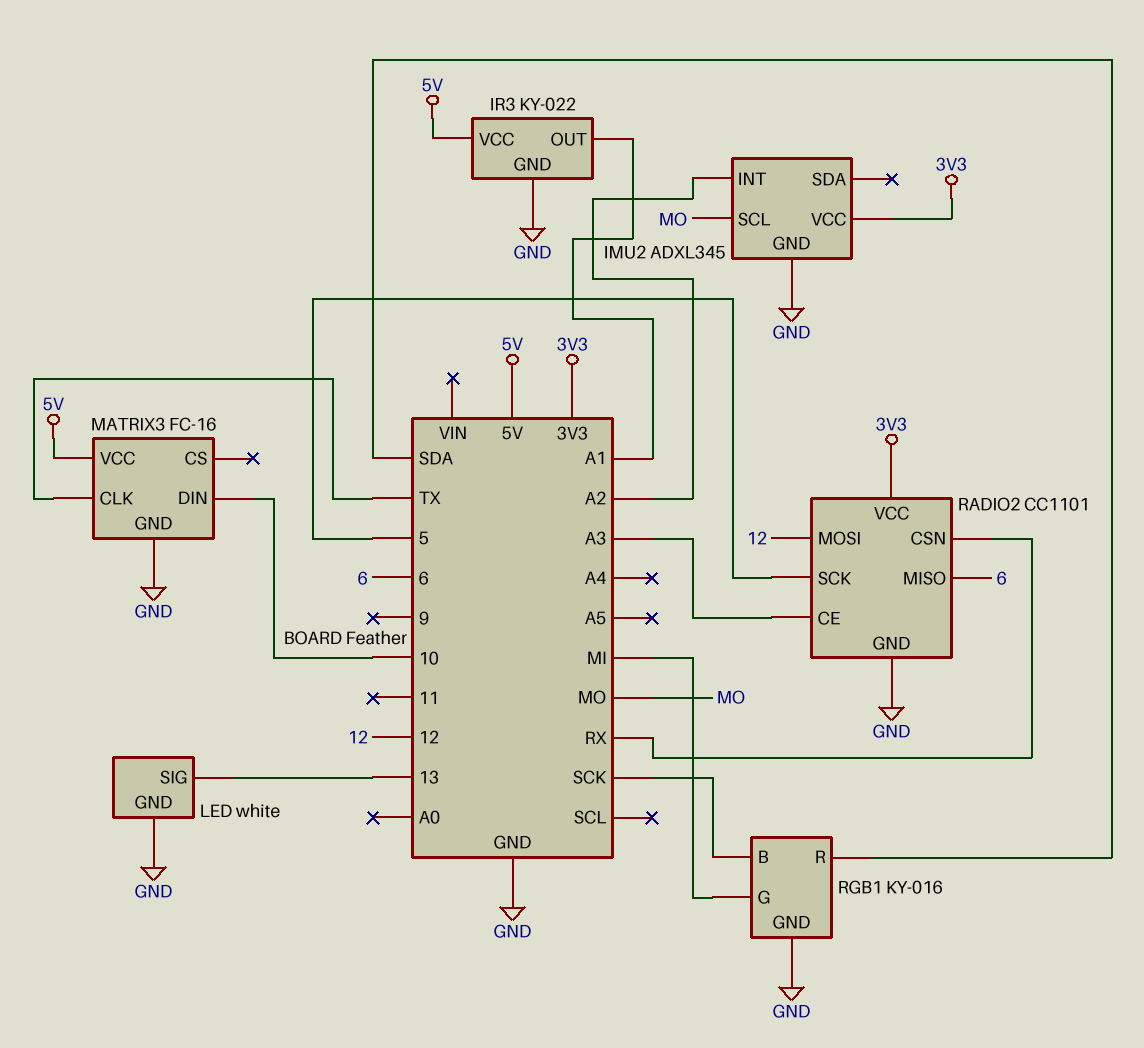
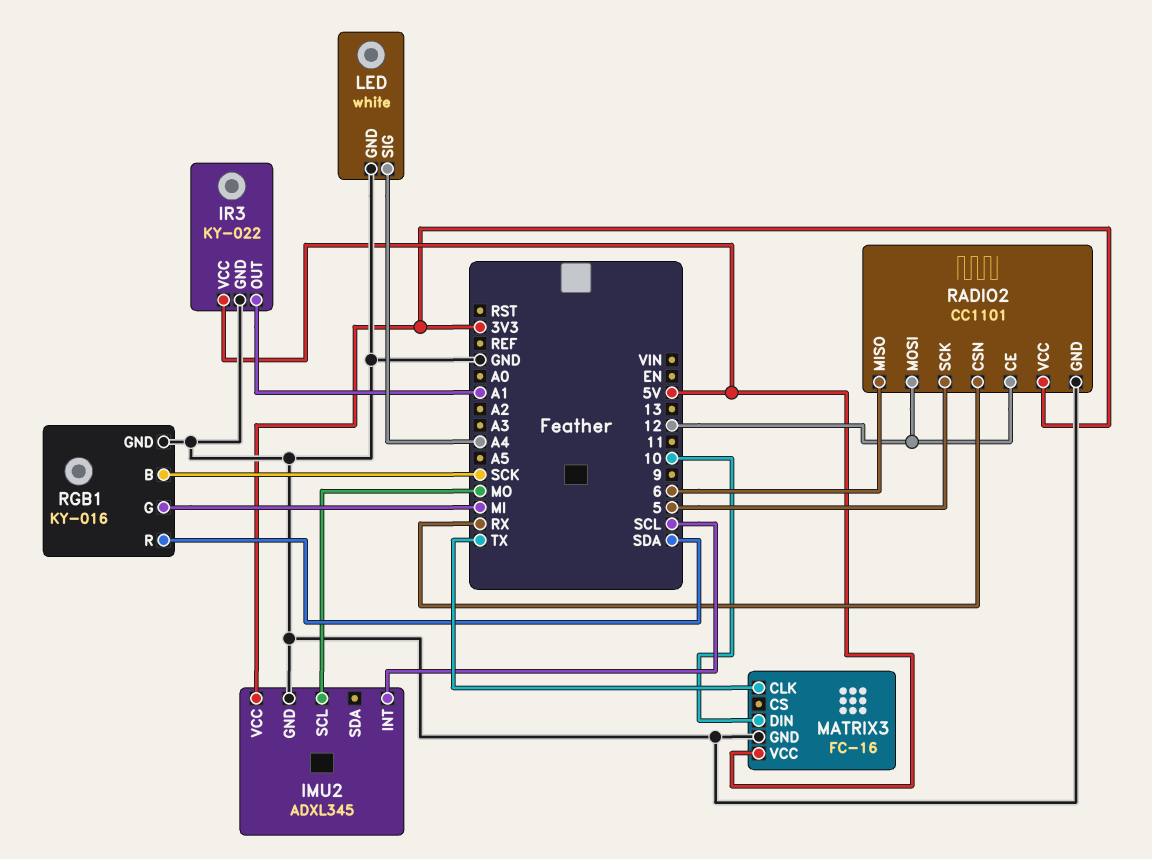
IMU2 pin INT: A2 -> SCL
LED pin SIG: 13 -> A4
RADIO2 pin CE: A3 -> 12

